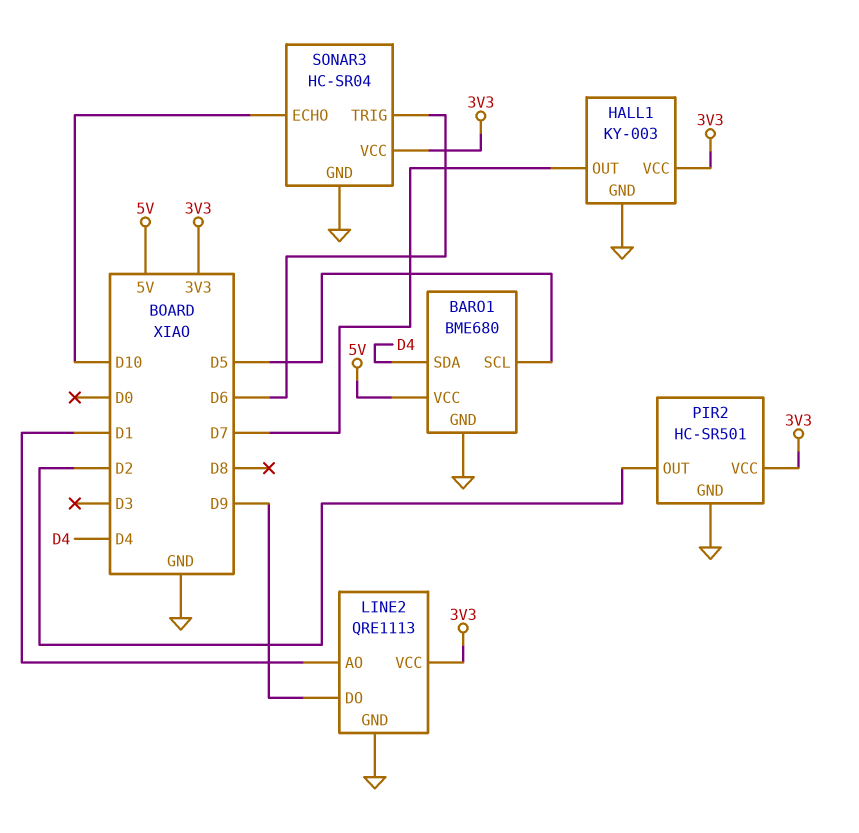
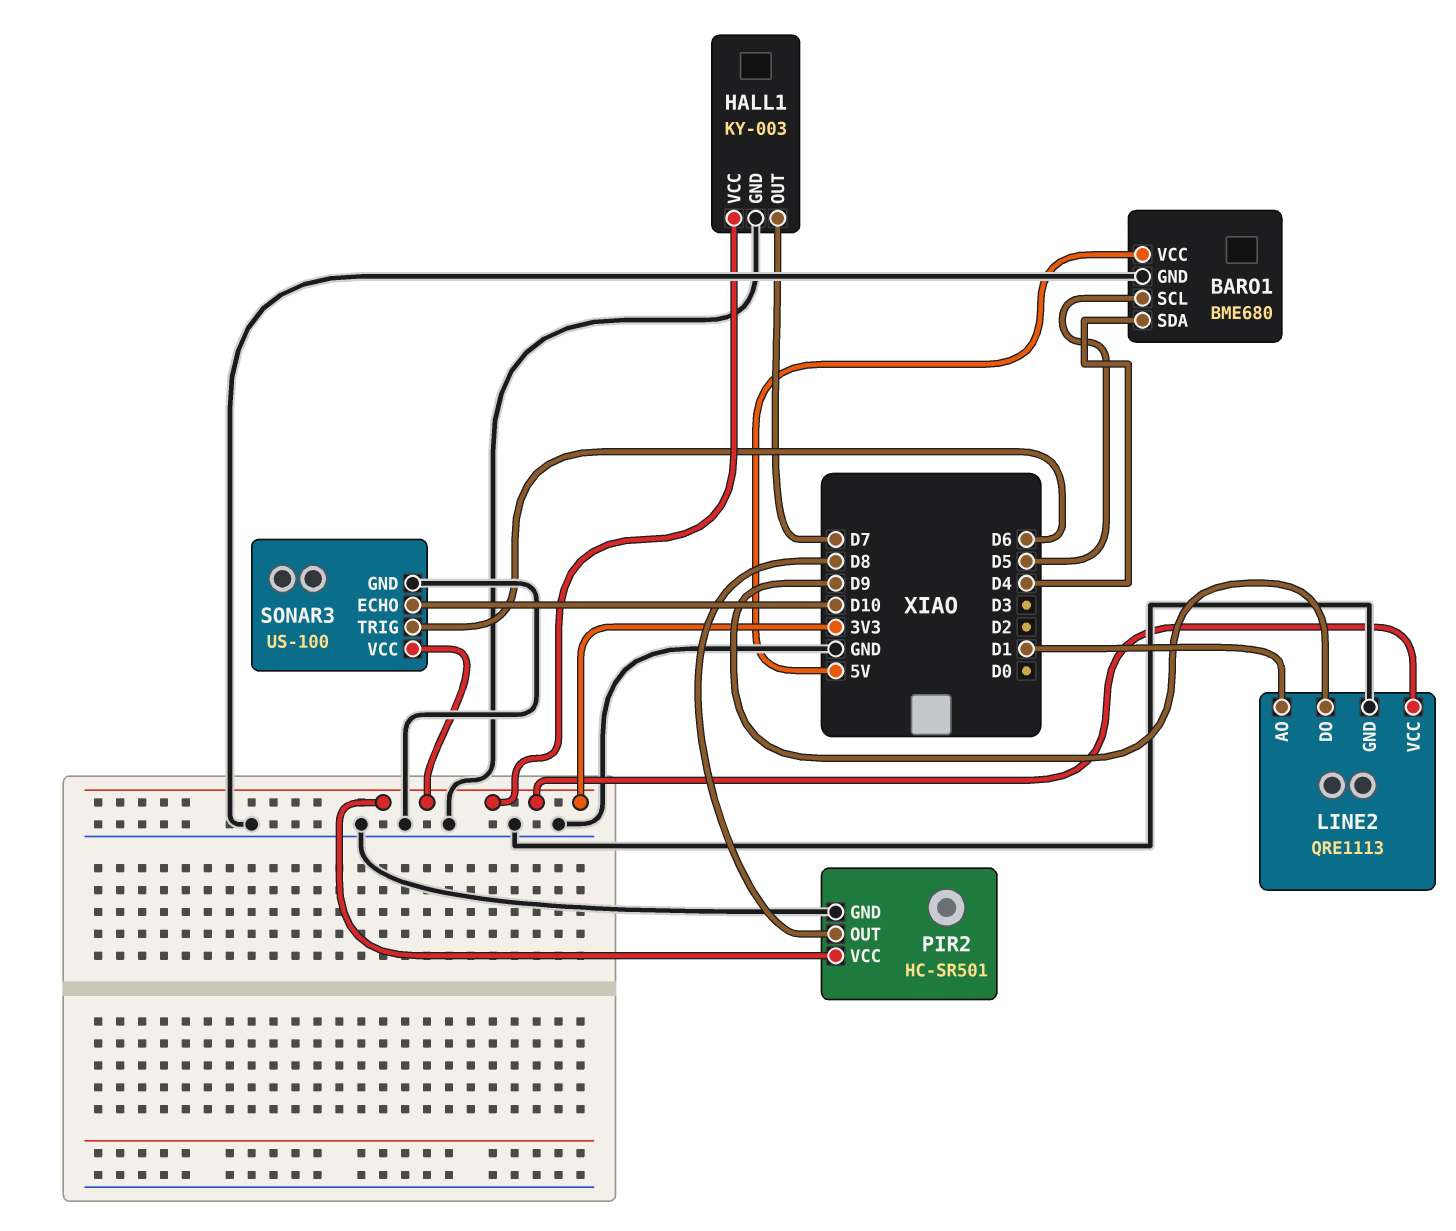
PIR2 pin OUT: D2 -> D8
SONAR3: HC-SR04 -> US-100

